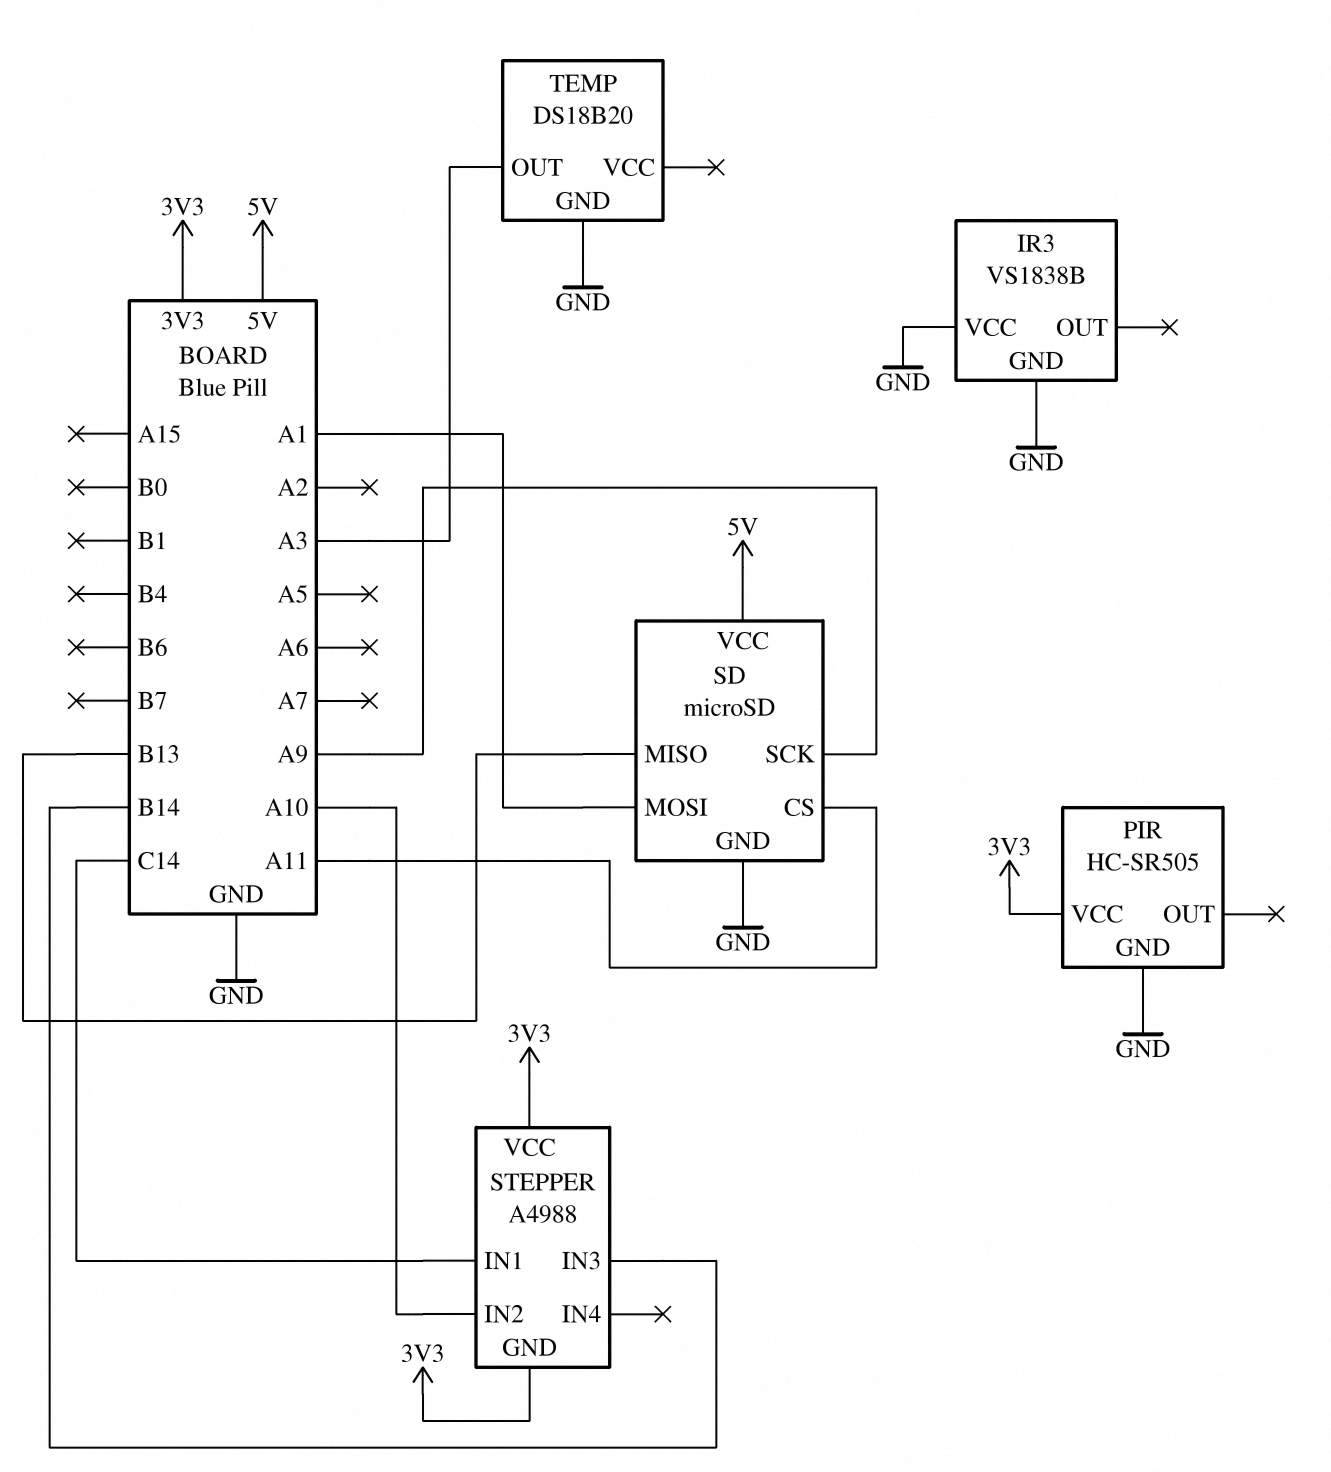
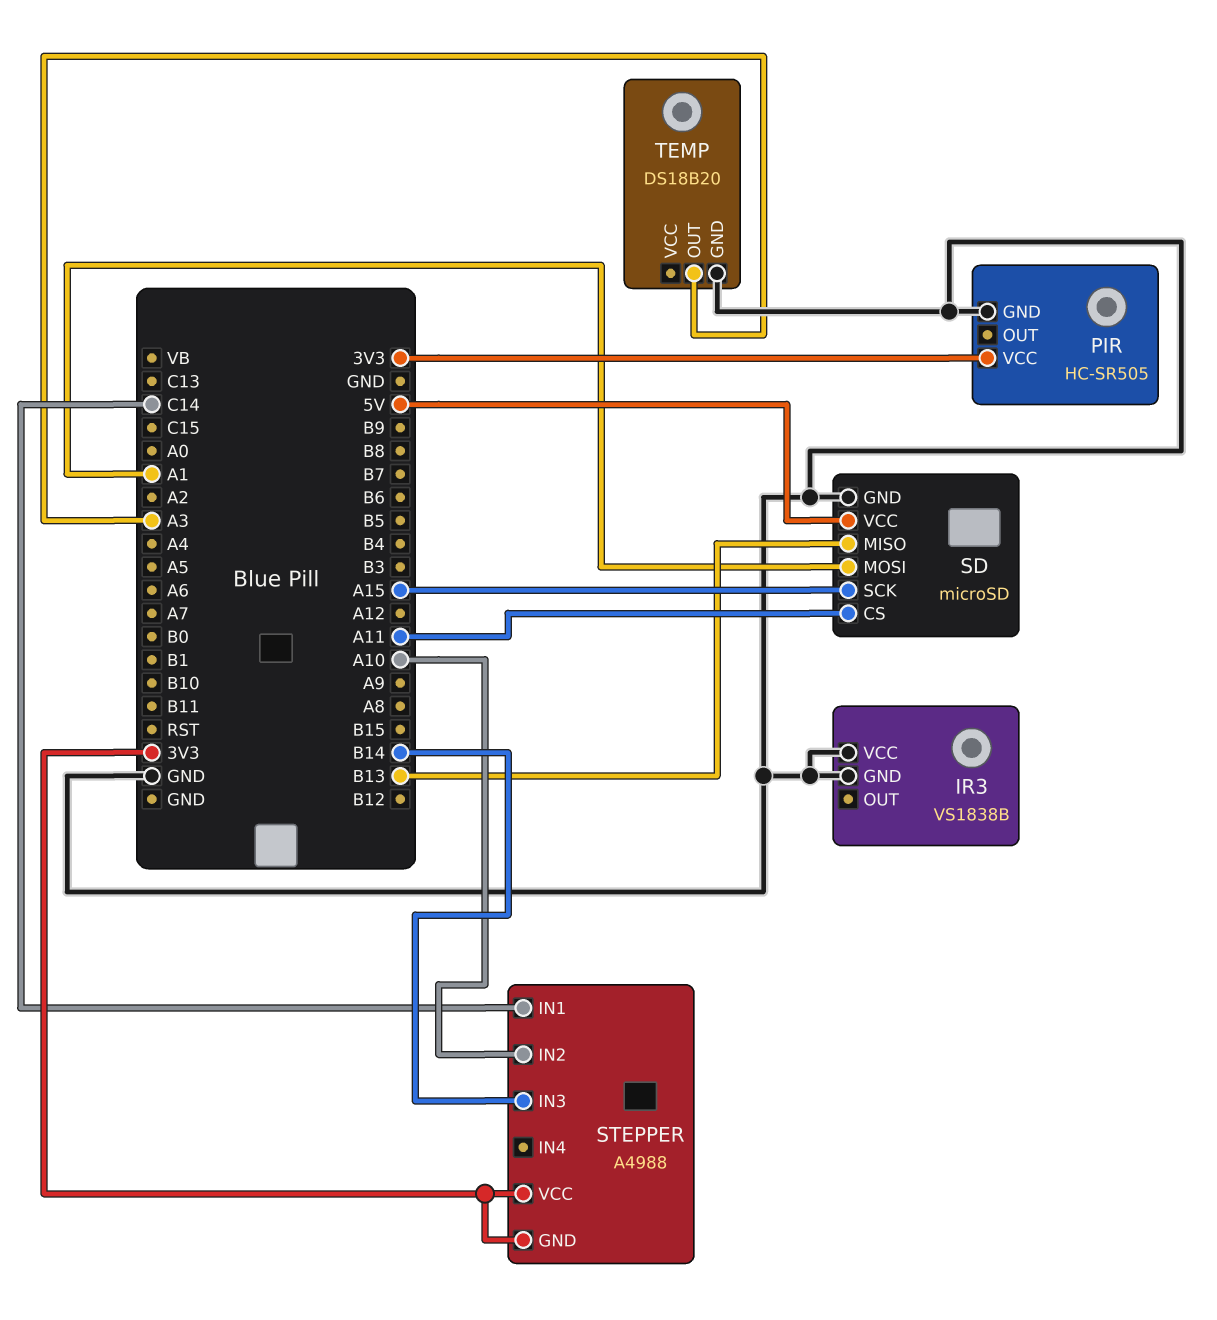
SD pin SCK: A9 -> A15

